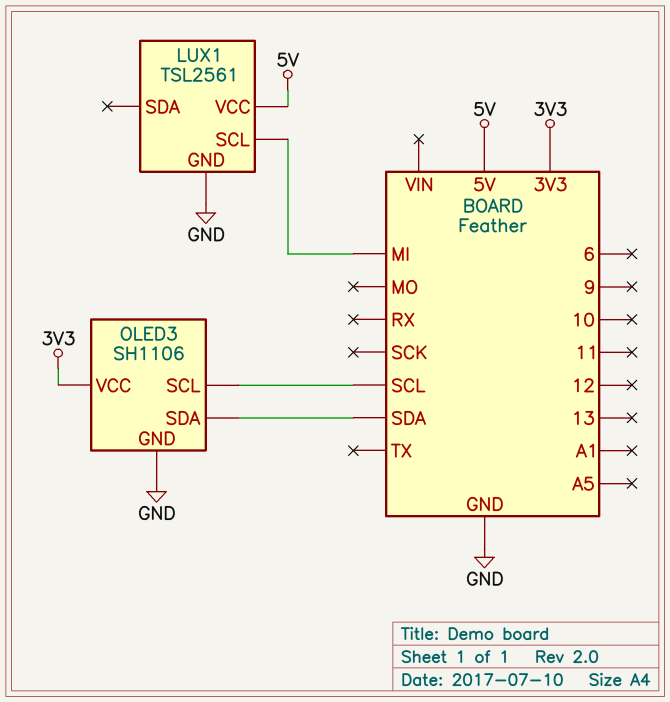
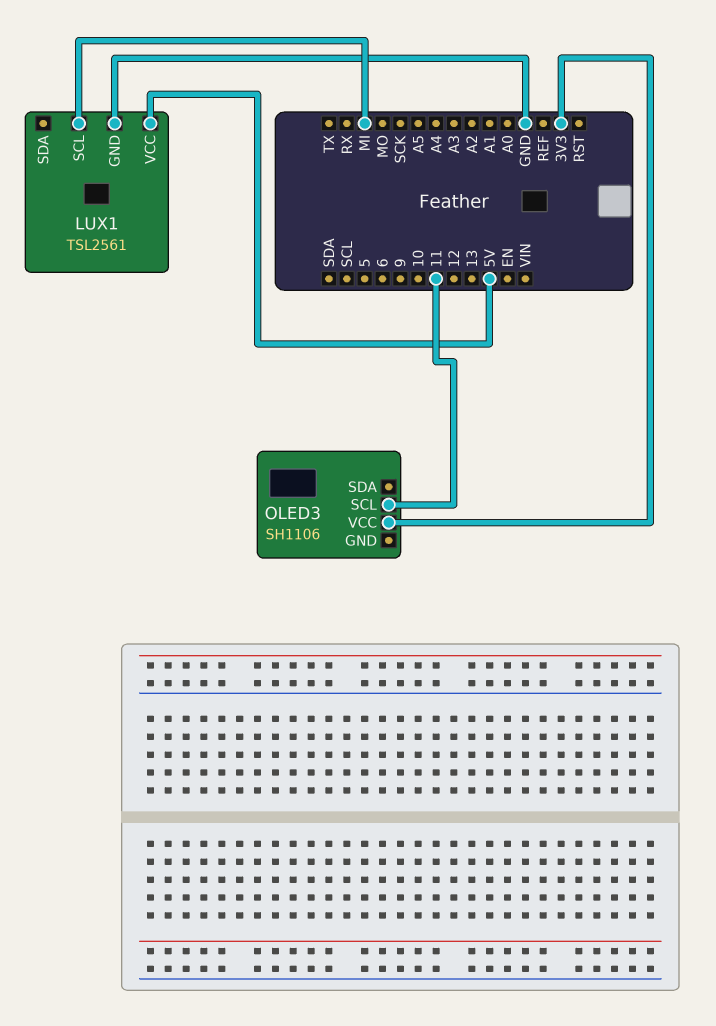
OLED3 pin GND: GND -> none
OLED3 pin SCL: SCL -> 11
OLED3 pin SDA: SDA -> none

